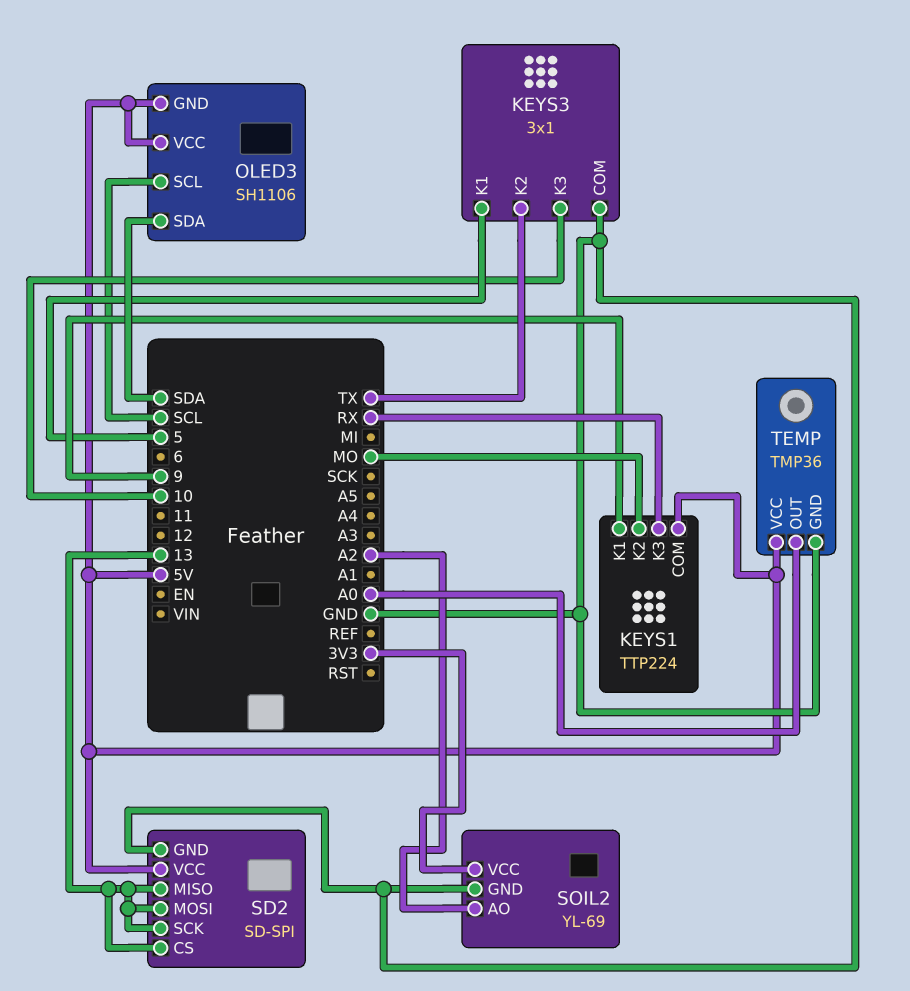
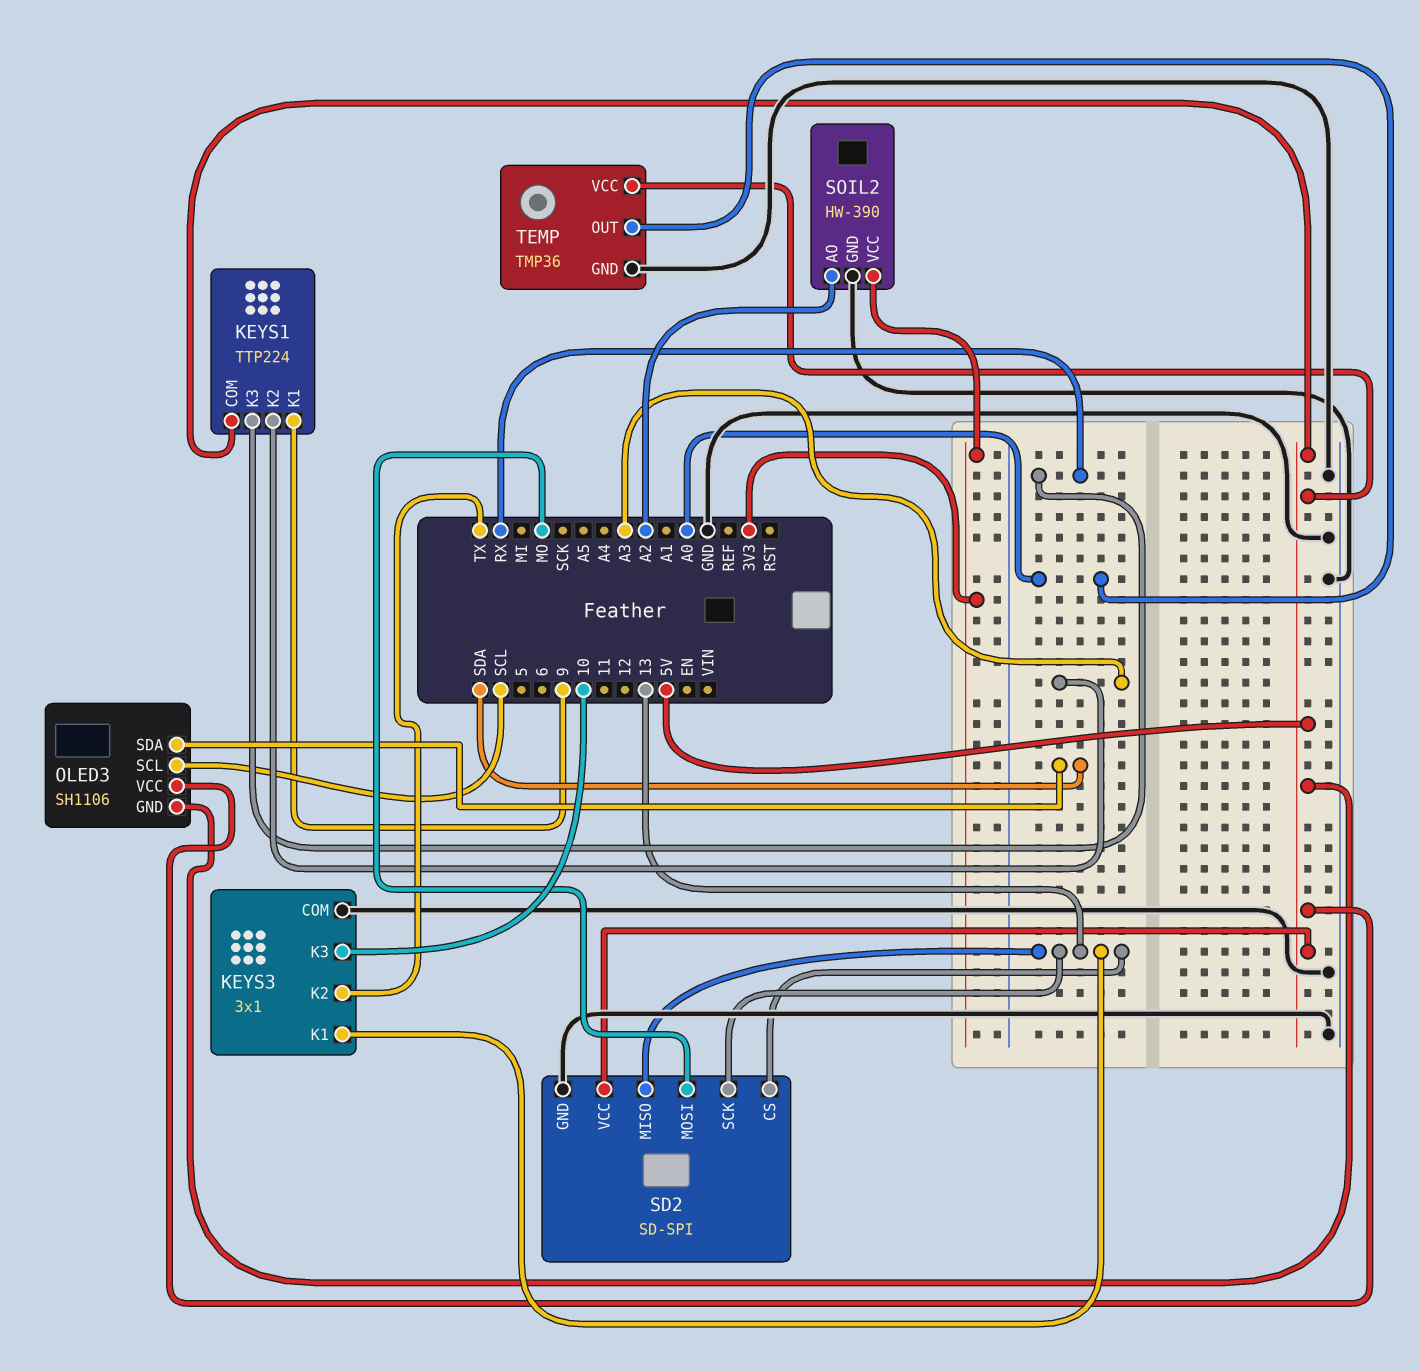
KEYS1 pin K2: MO -> A3
KEYS3 pin K1: 5 -> 13
SD2 pin MOSI: 13 -> MO
SOIL2: YL-69 -> HW-390

